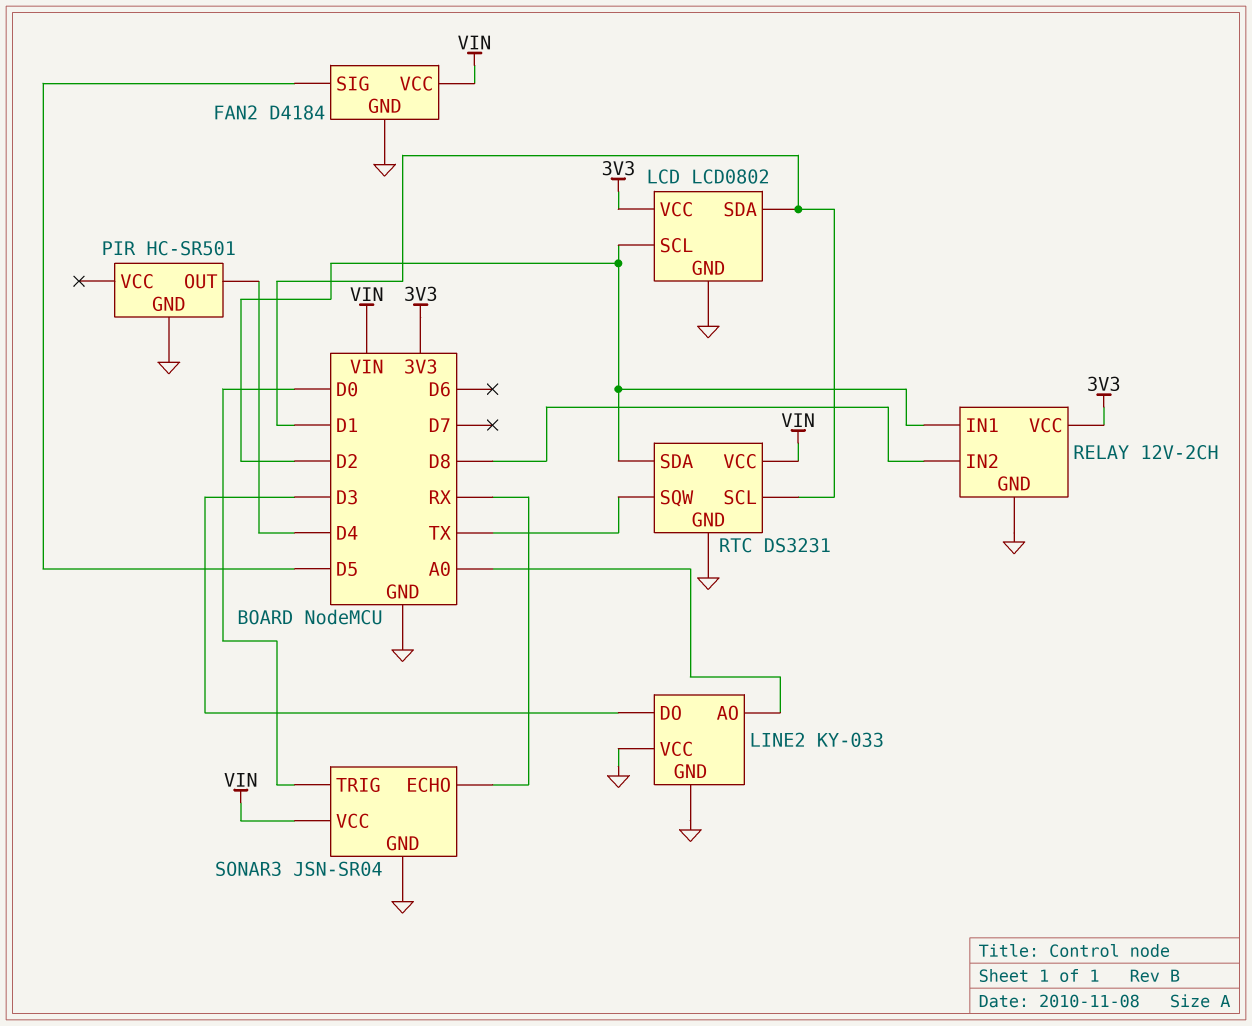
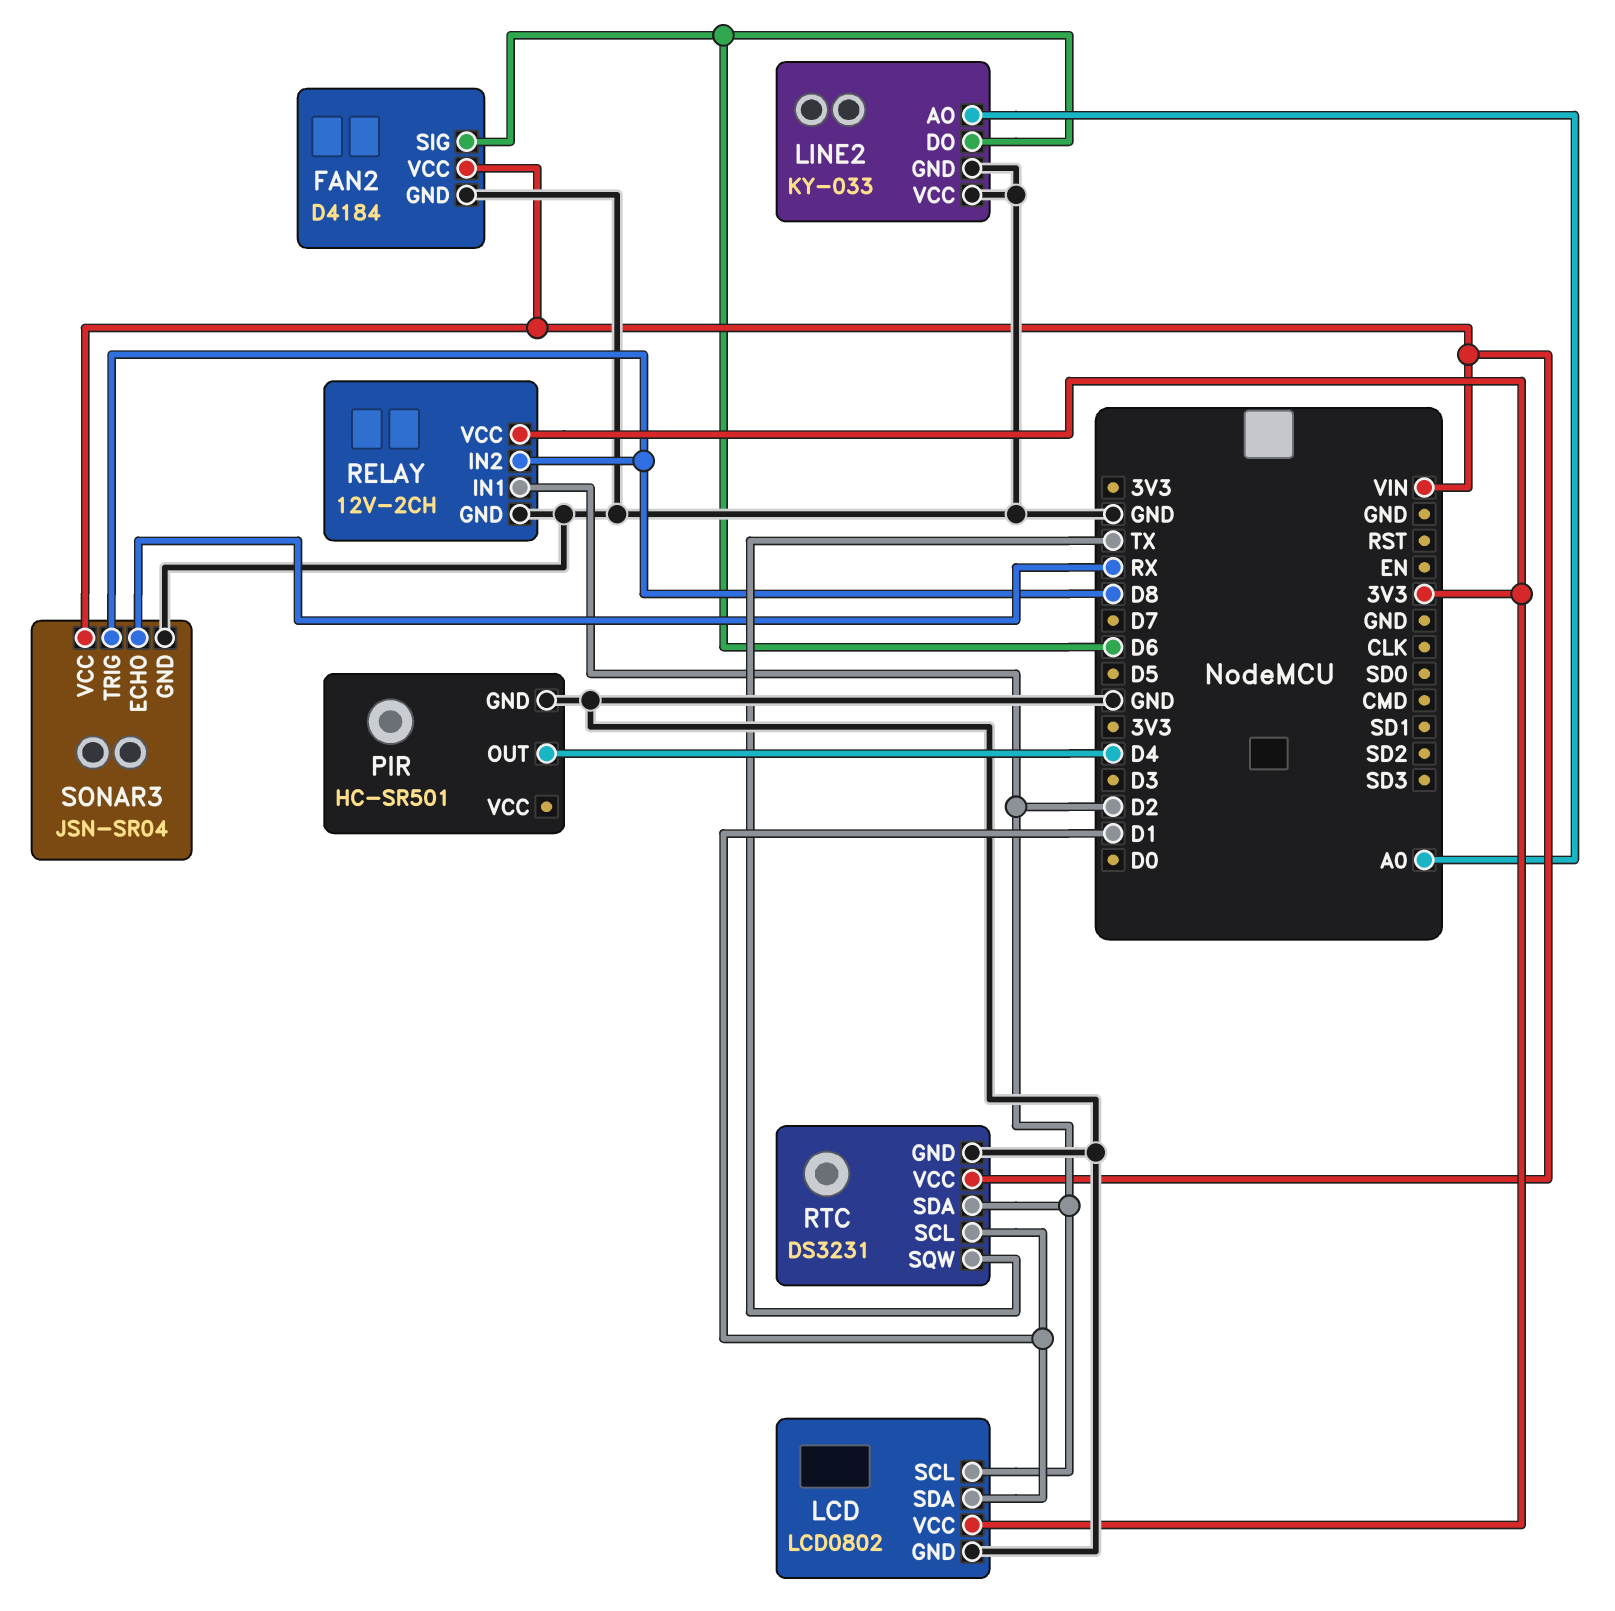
FAN2 pin SIG: D5 -> D6
LINE2 pin DO: D3 -> D6
SONAR3 pin TRIG: D0 -> D8

